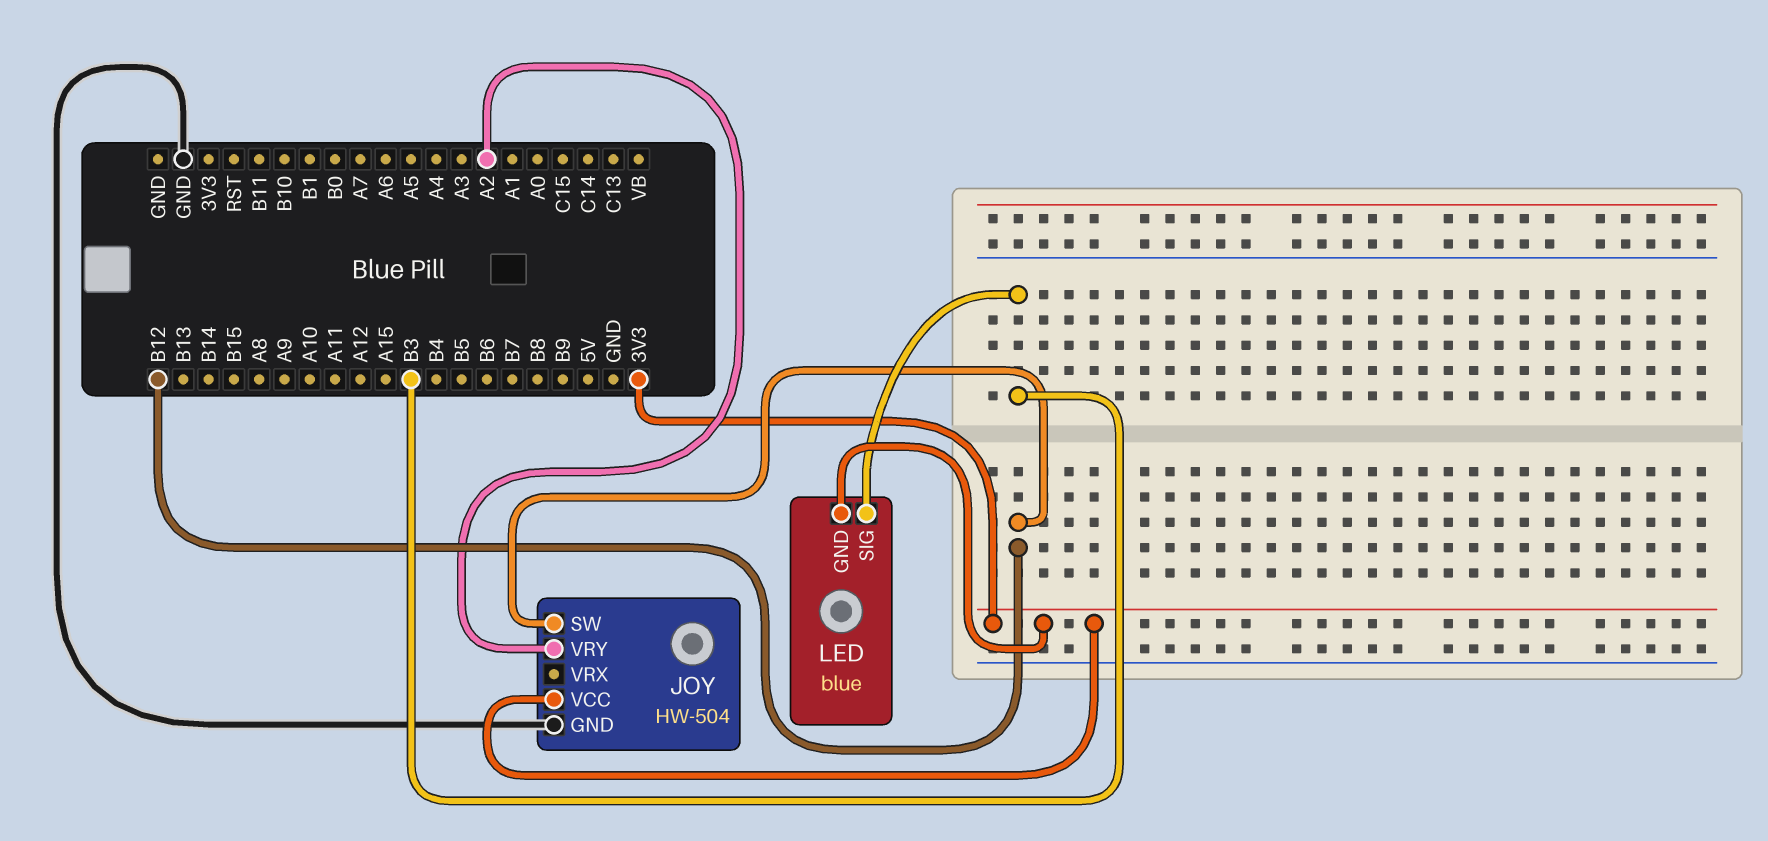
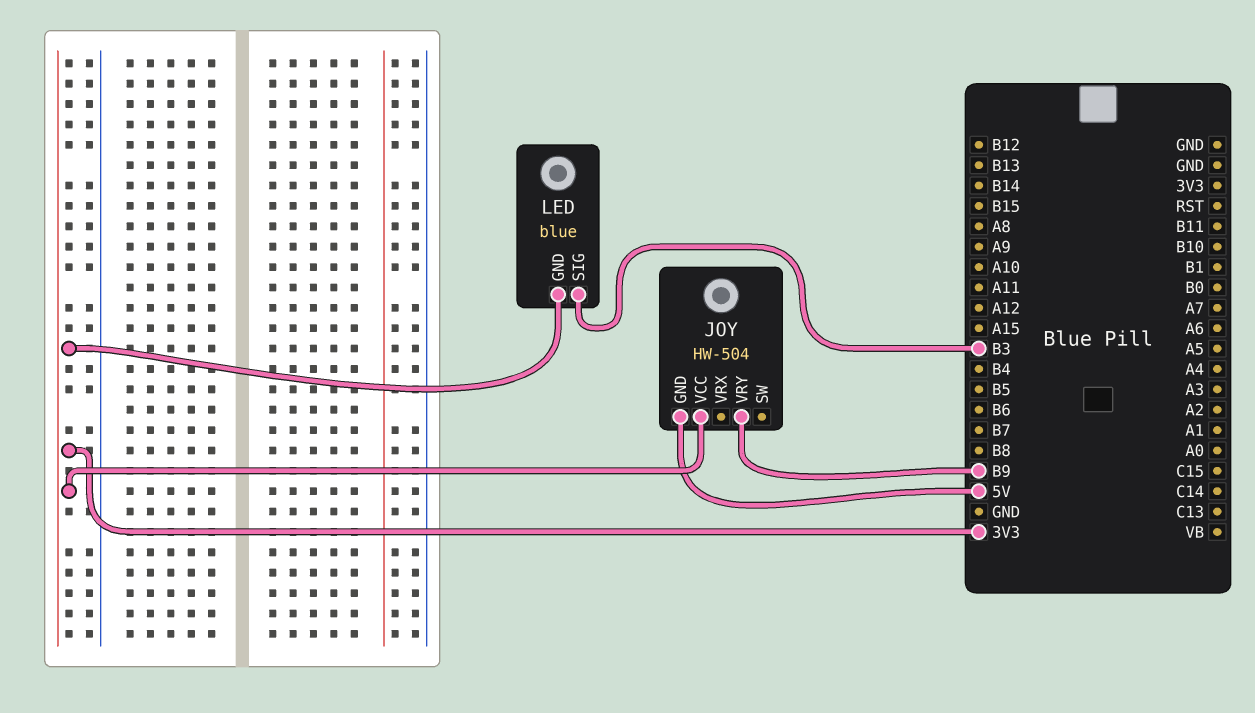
JOY pin GND: GND -> 5V
JOY pin SW: B12 -> none
JOY pin VRY: A2 -> B9

